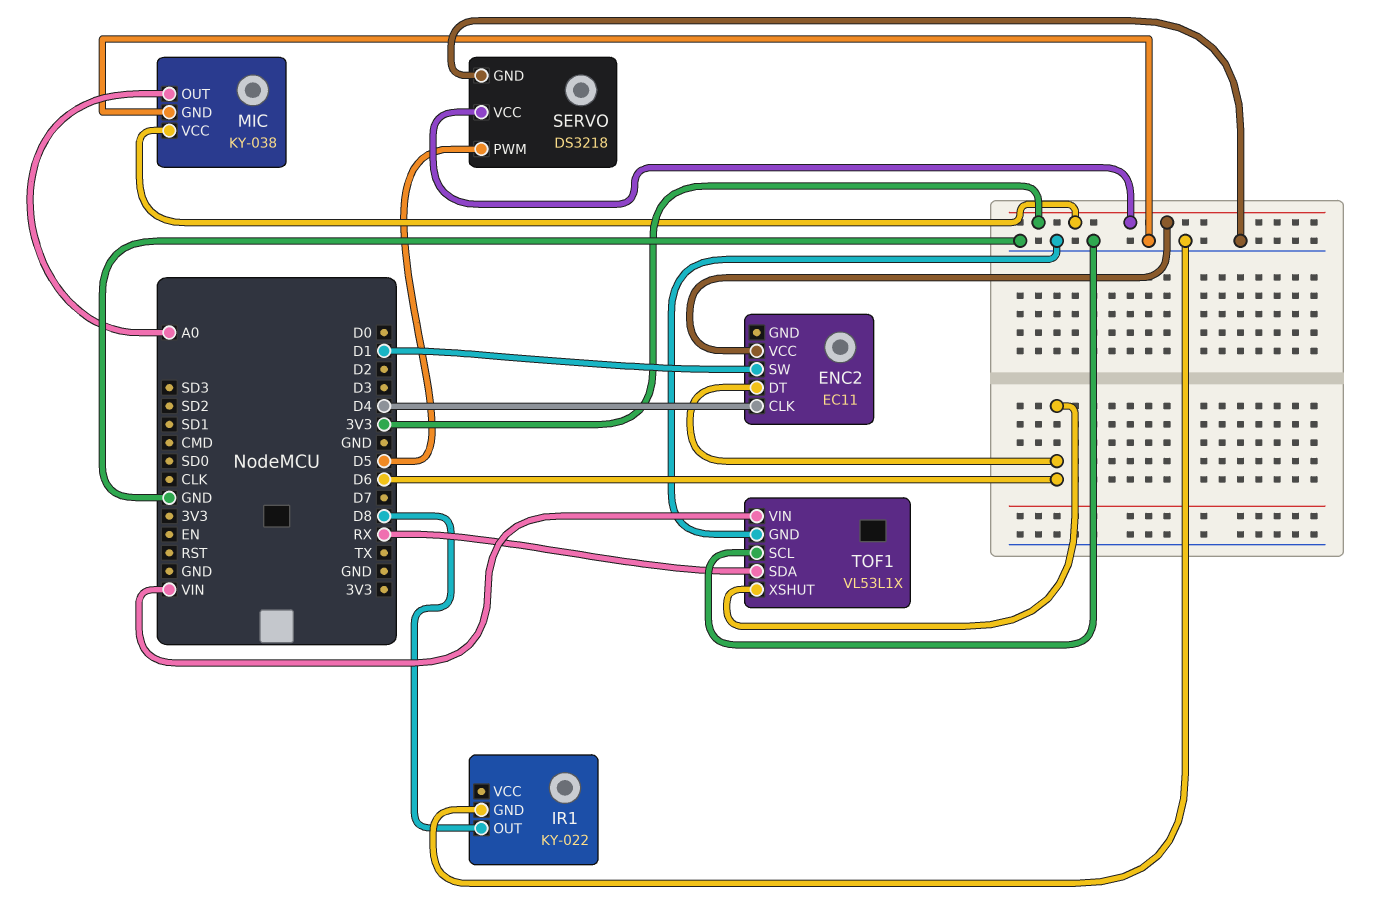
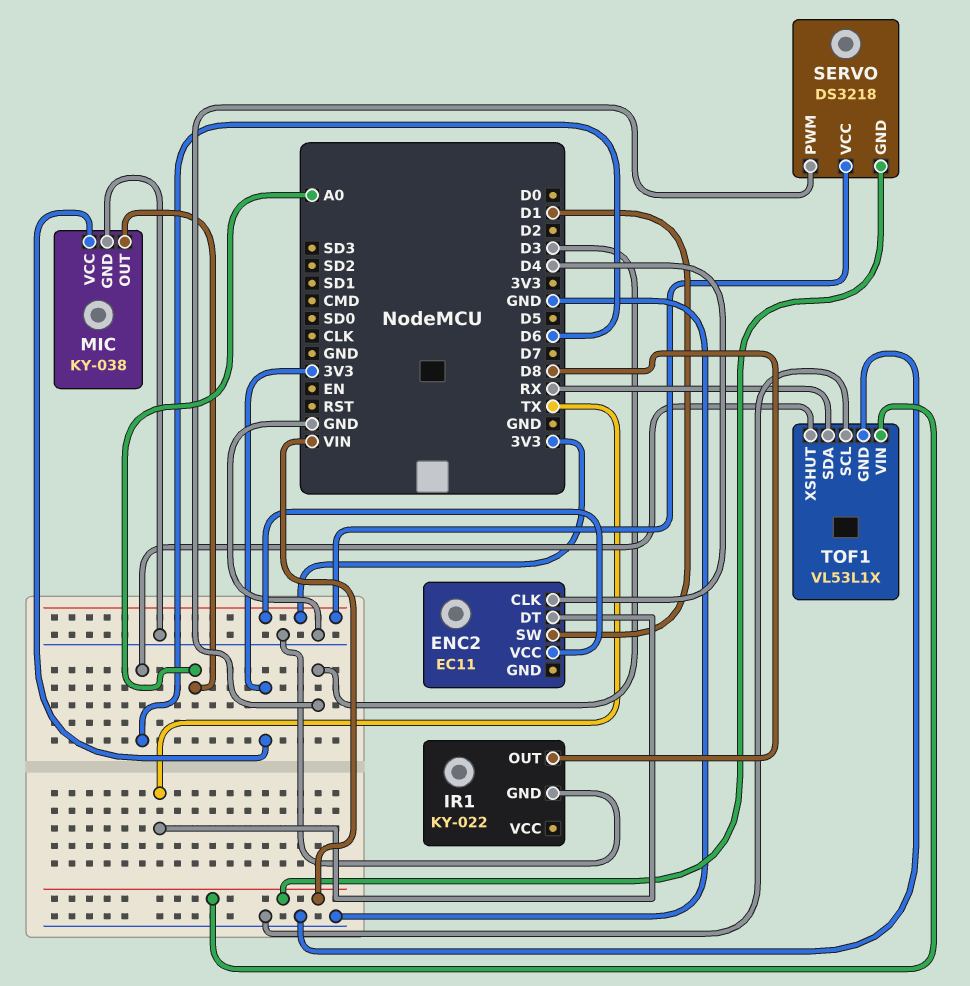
ENC2 pin DT: D6 -> TX
SERVO pin GND: GND -> VIN
SERVO pin PWM: D5 -> D3

